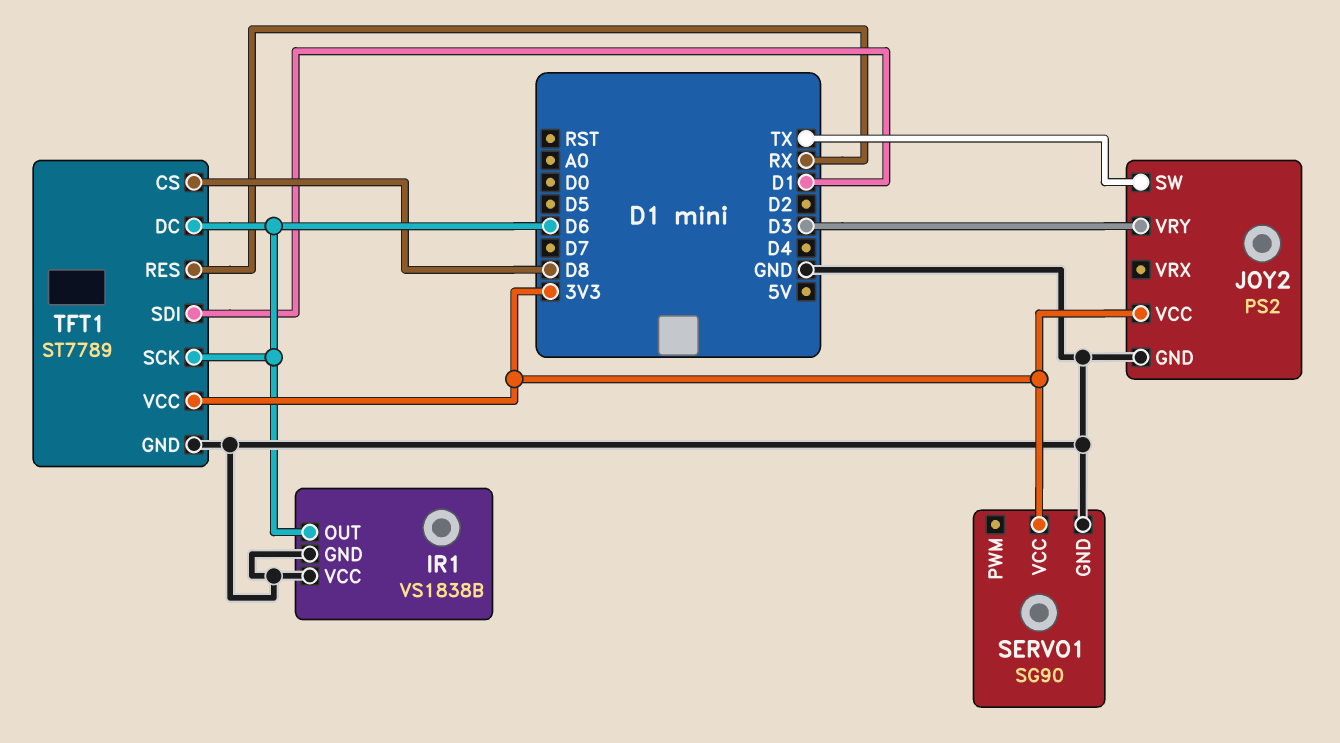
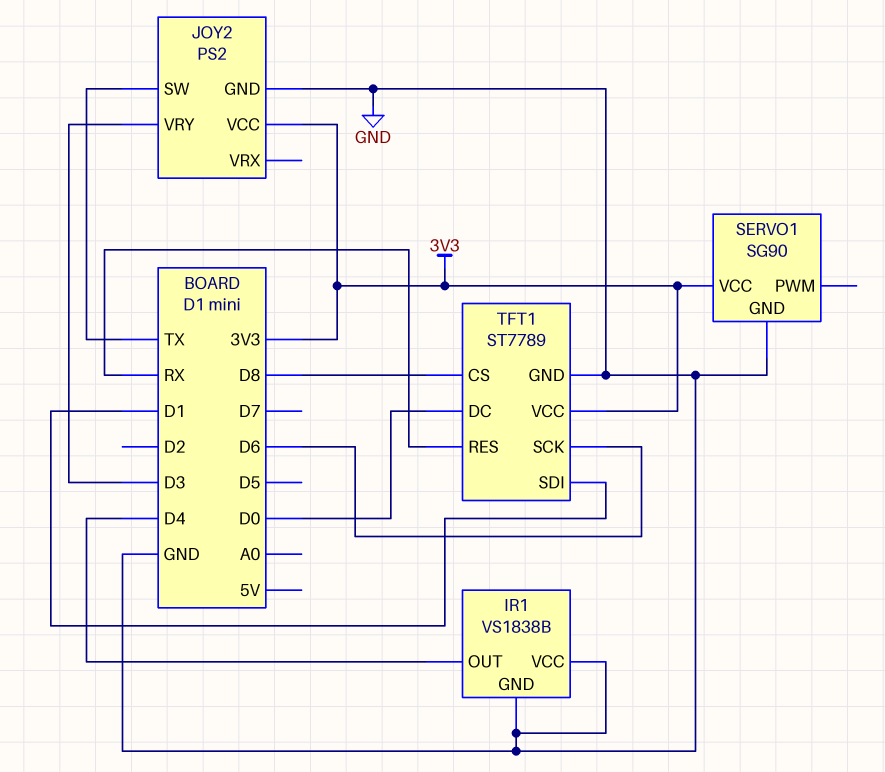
IR1 pin OUT: D6 -> D4
TFT1 pin DC: D6 -> D0

